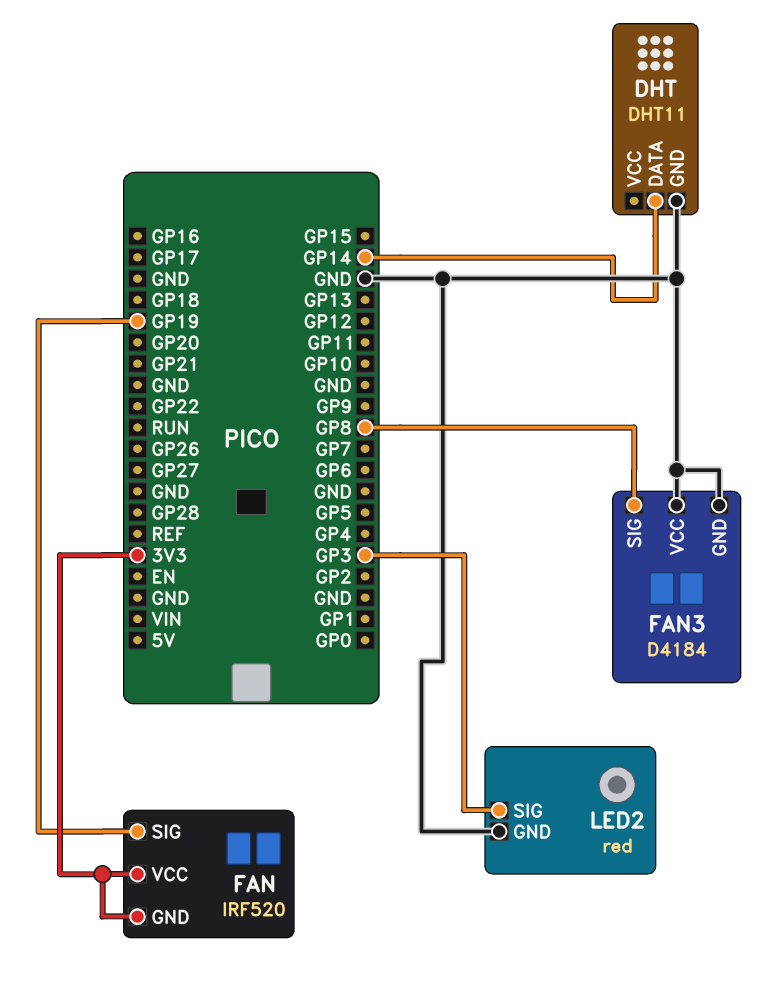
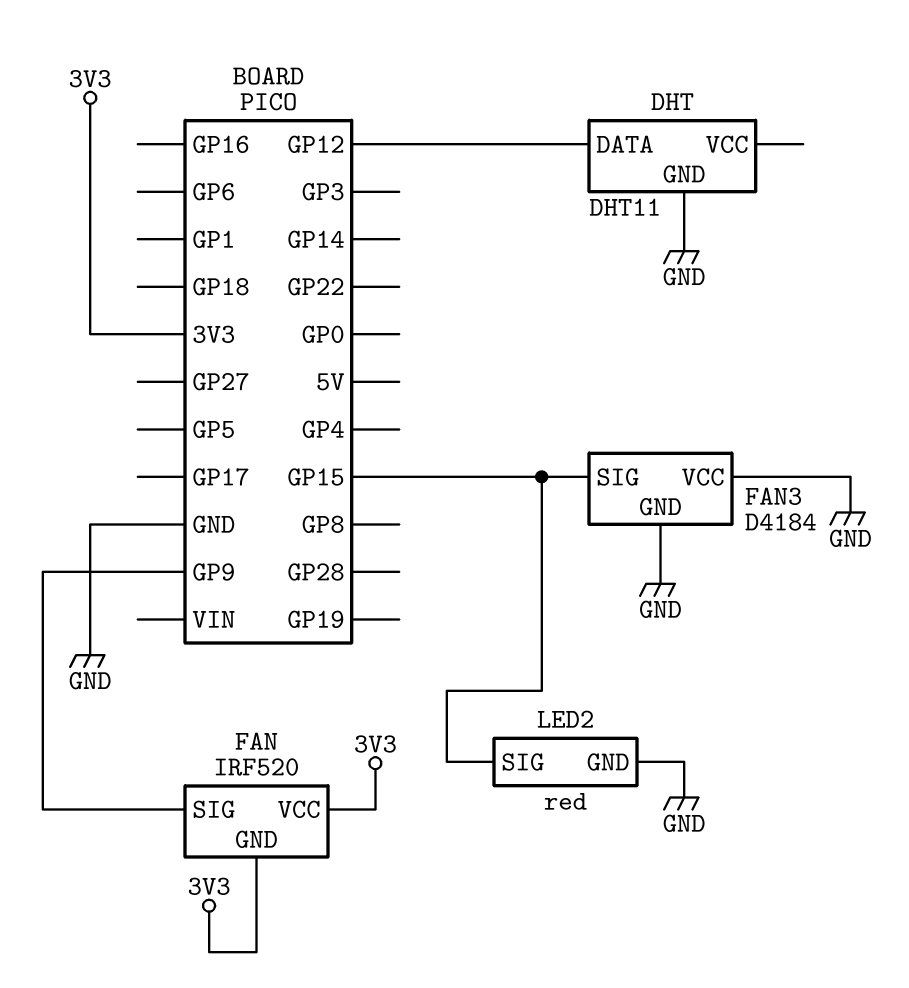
DHT pin DATA: GP14 -> GP12
FAN pin SIG: GP19 -> GP9
FAN3 pin SIG: GP8 -> GP15
LED2 pin SIG: GP3 -> GP15

